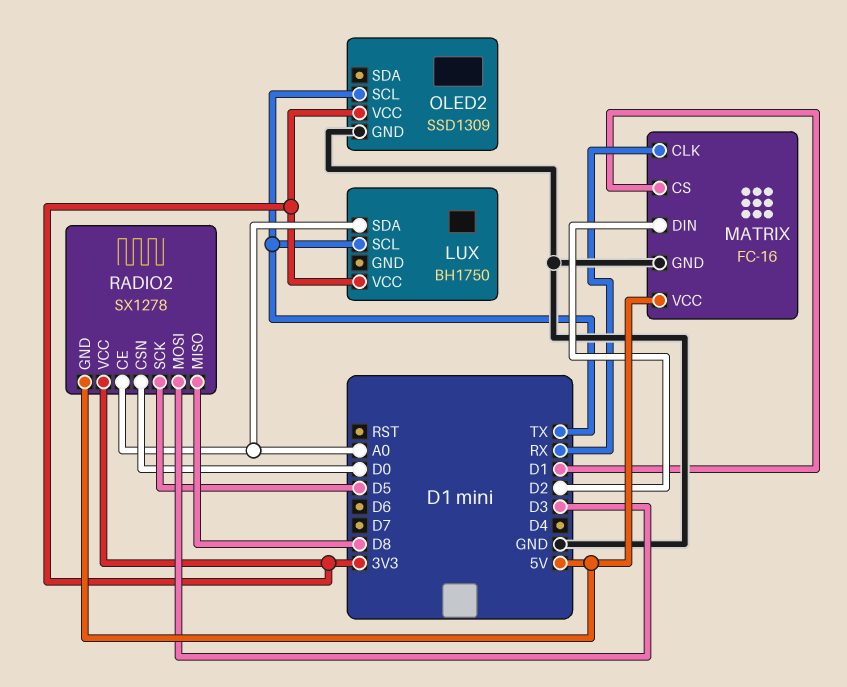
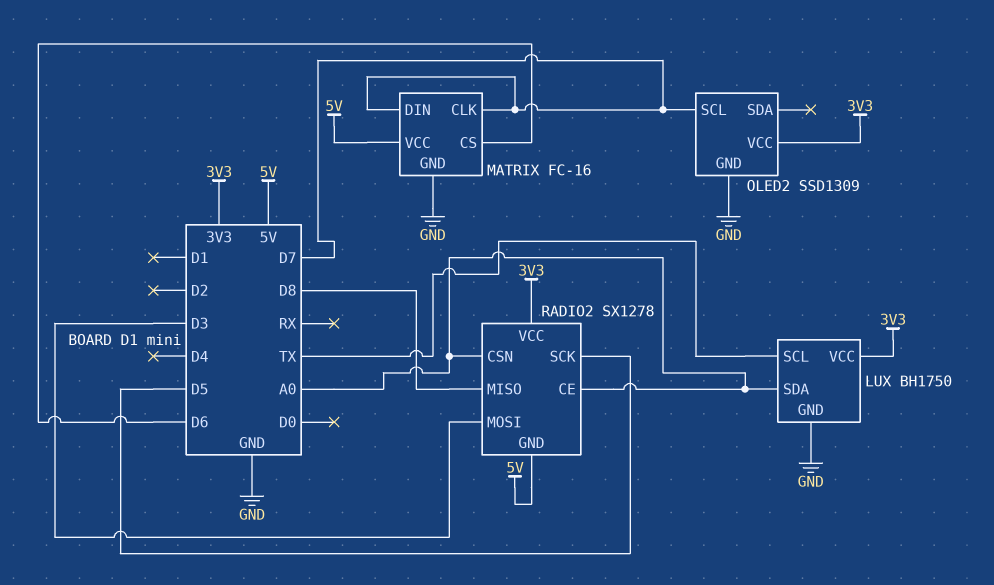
LUX pin GND: none -> GND
MATRIX pin CLK: RX -> D7
MATRIX pin CS: D1 -> D6
MATRIX pin DIN: D2 -> D7
OLED2 pin SCL: TX -> D7
RADIO2 pin CSN: D0 -> A0

